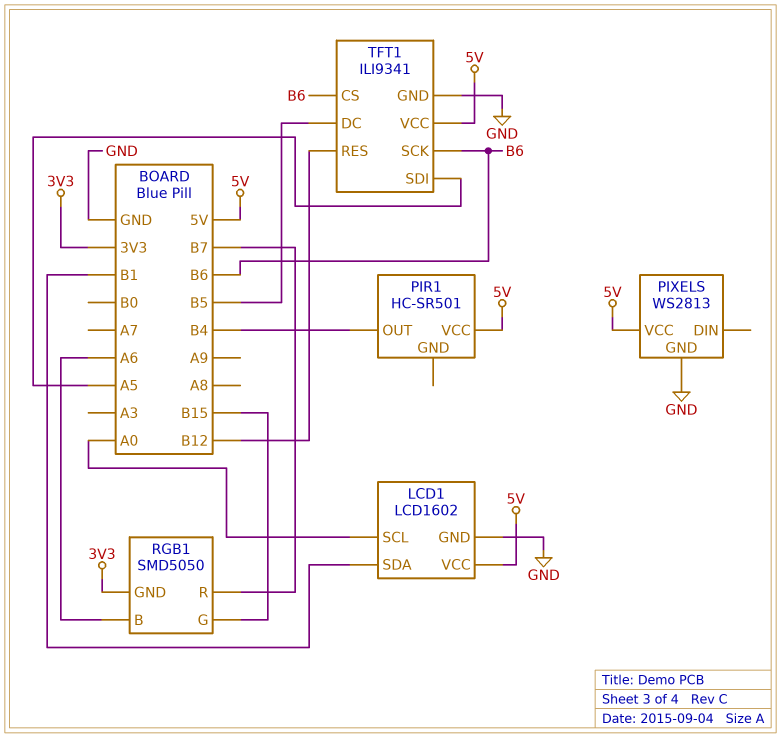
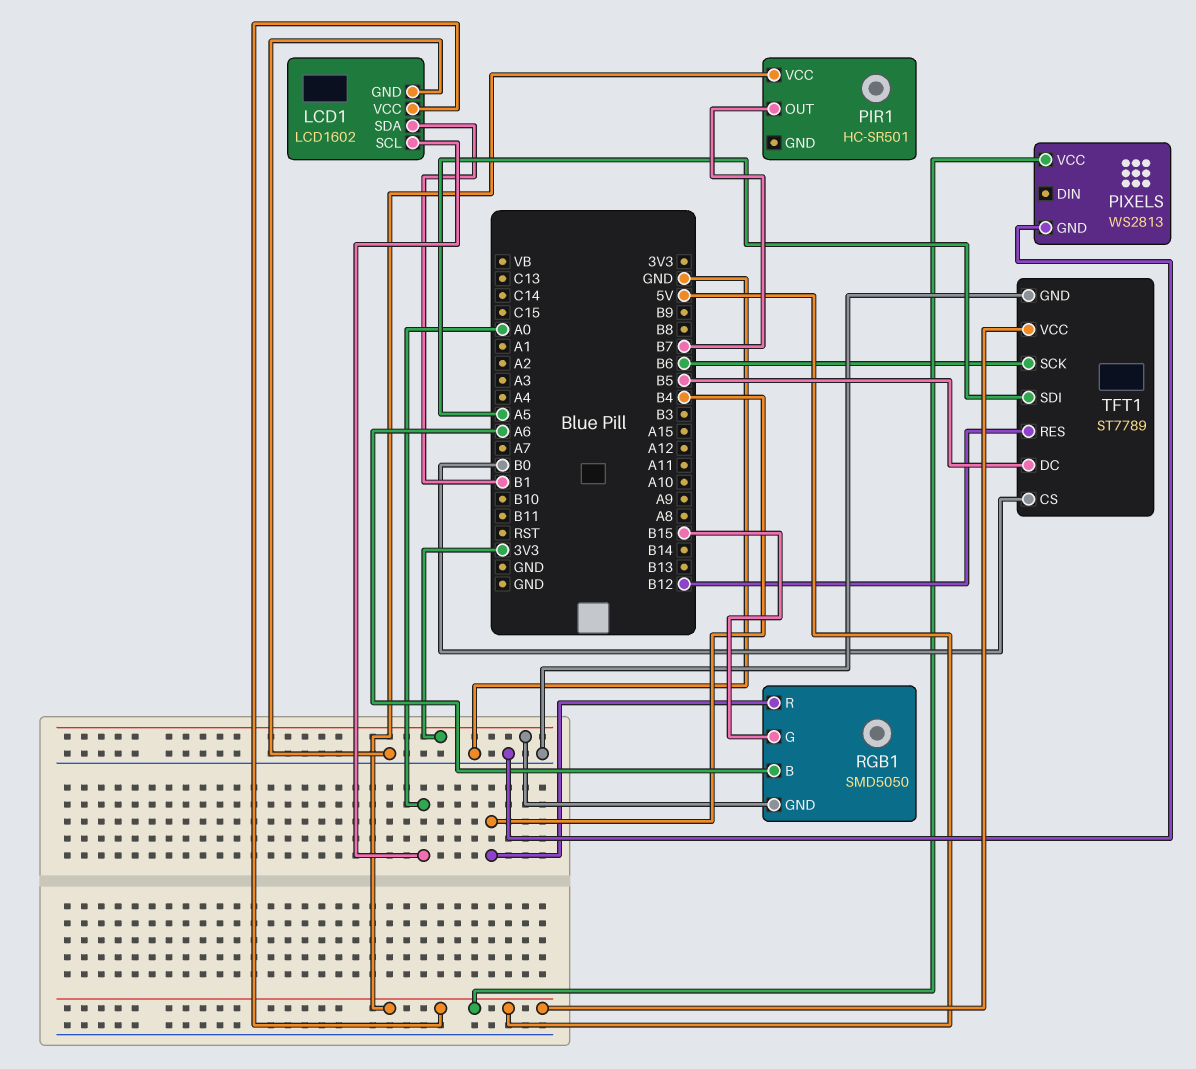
PIR1 pin OUT: B4 -> B7
RGB1 pin R: B7 -> B4
TFT1: ILI9341 -> ST7789
TFT1 pin CS: B6 -> B0

